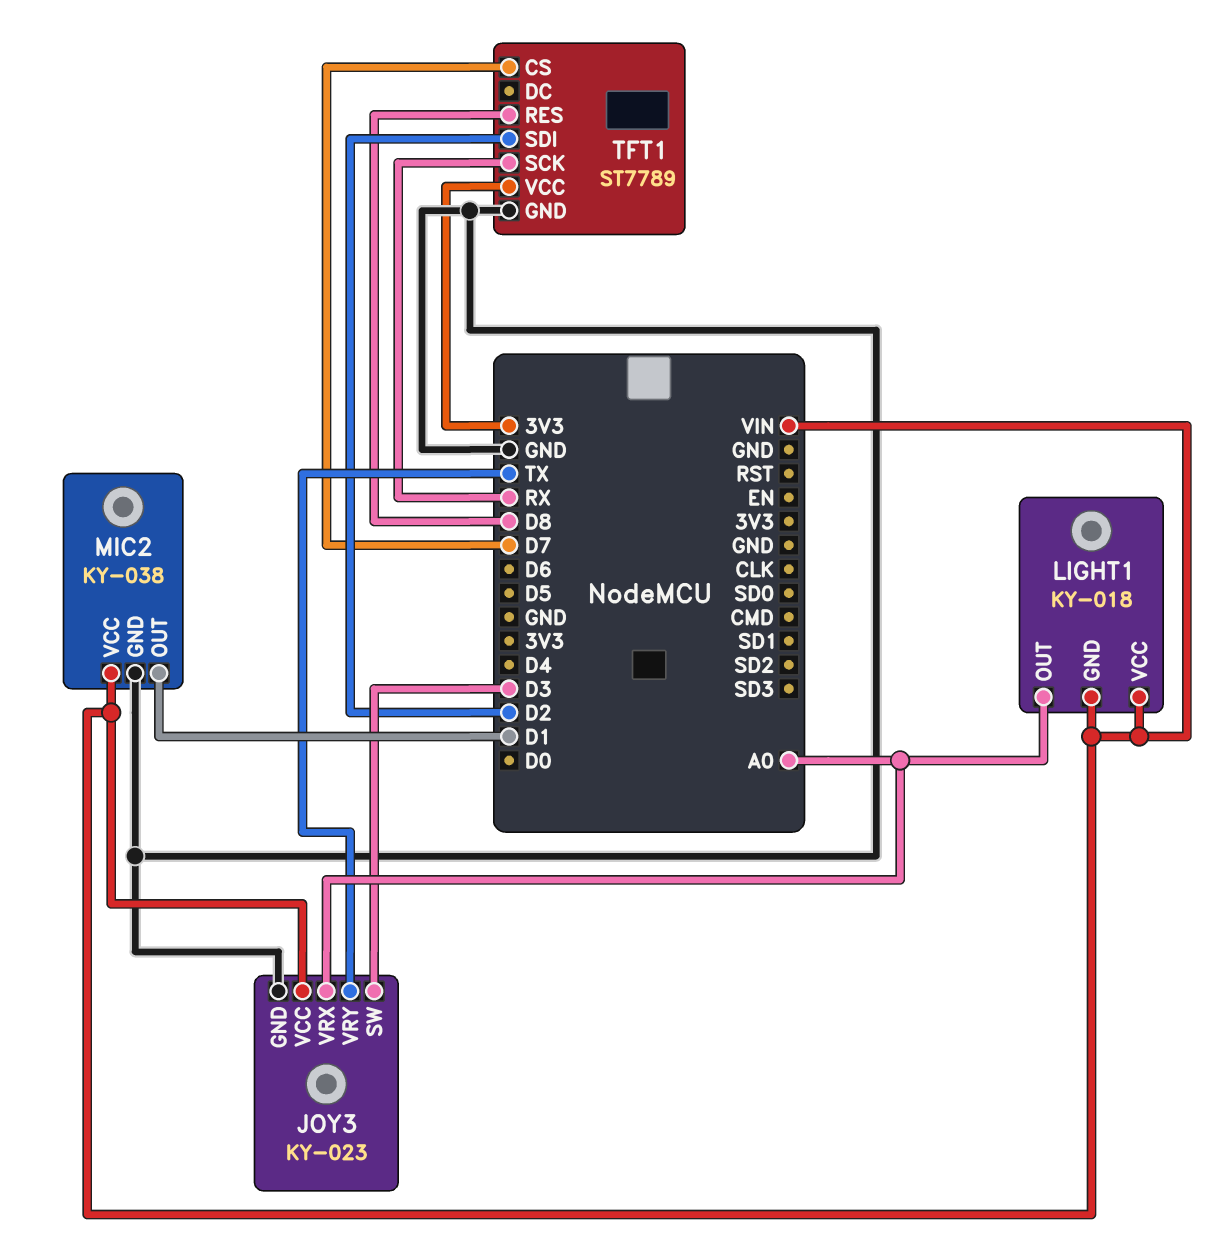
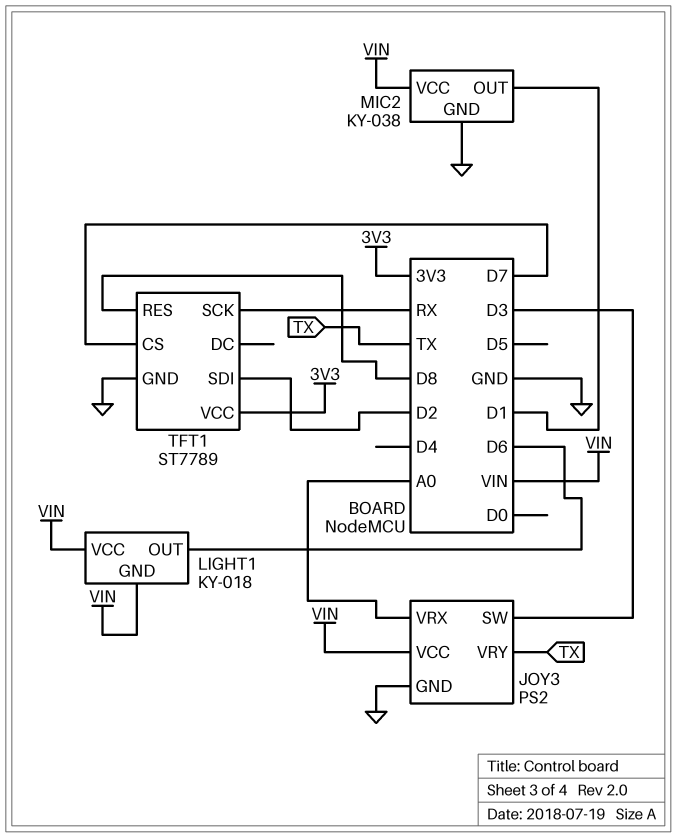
JOY3: KY-023 -> PS2
LIGHT1 pin OUT: A0 -> D6

